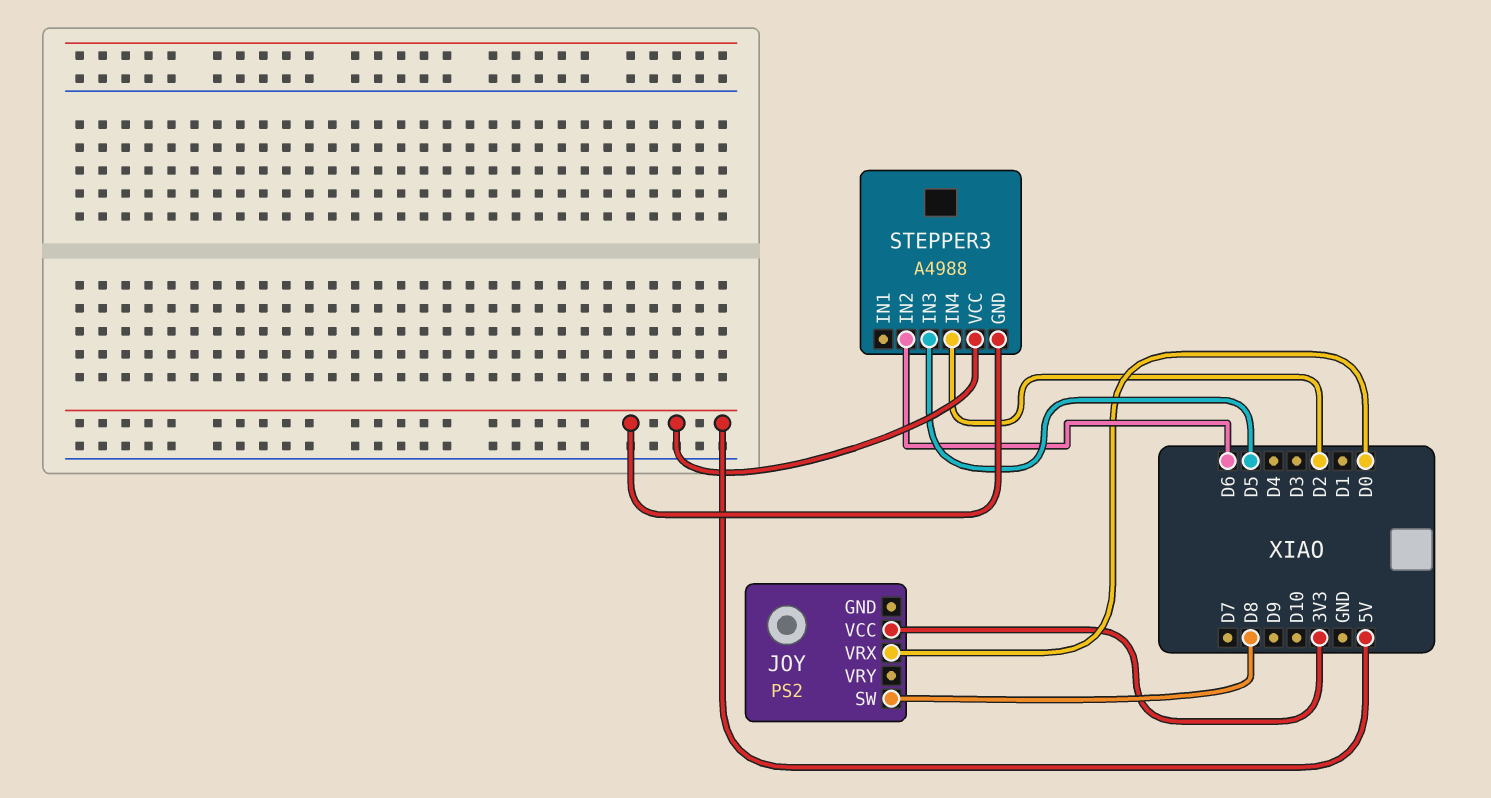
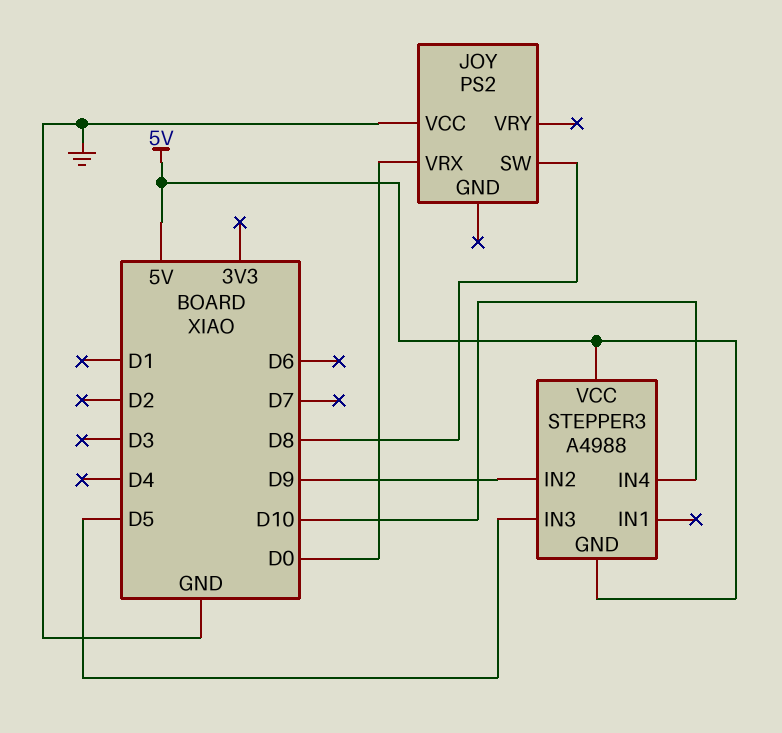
JOY pin VCC: 3V3 -> GND
STEPPER3 pin IN2: D6 -> D9
STEPPER3 pin IN4: D2 -> D10

